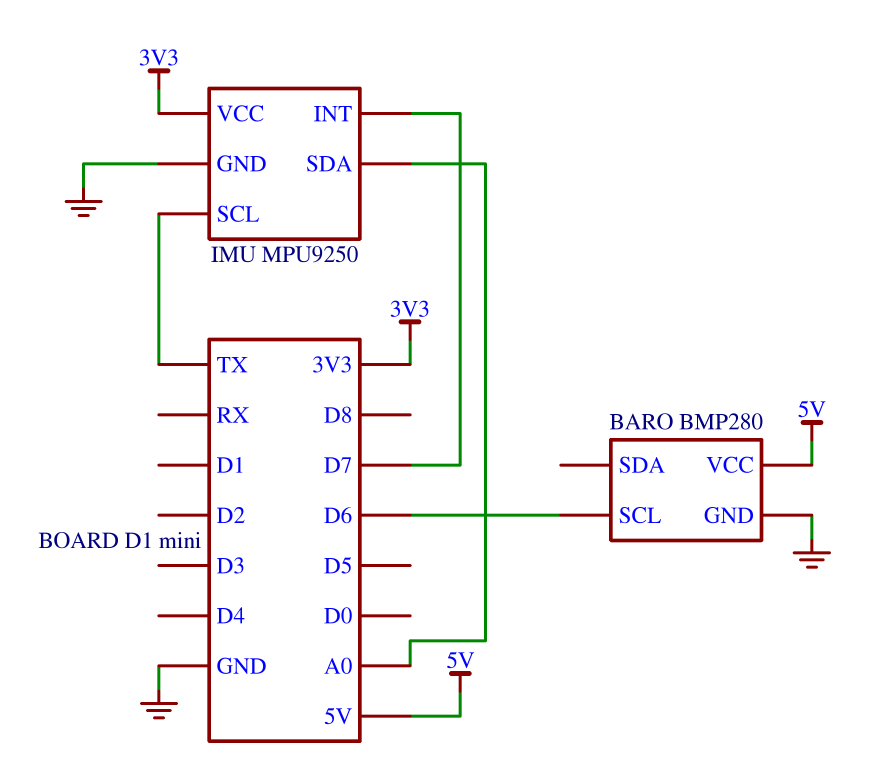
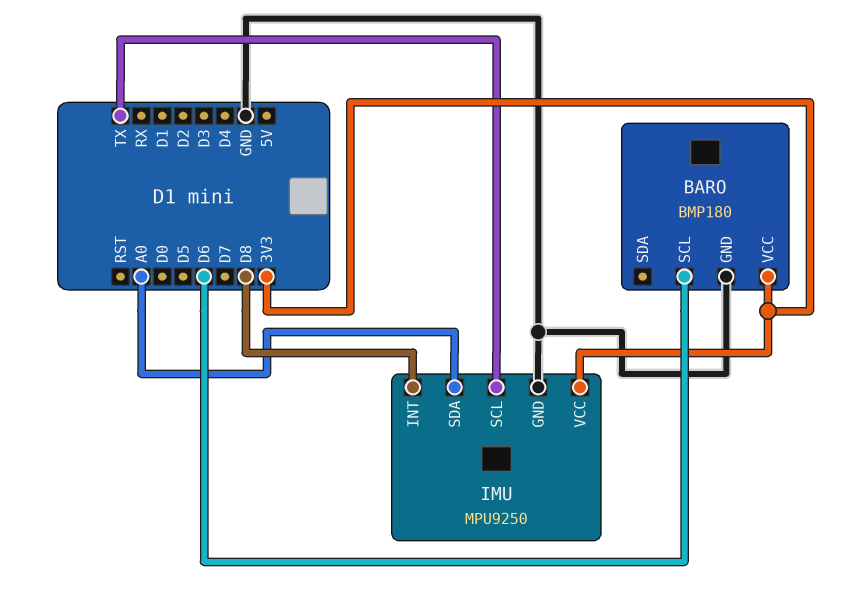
BARO: BMP280 -> BMP180
BARO pin VCC: 5V -> 3V3
IMU pin INT: D7 -> D8

